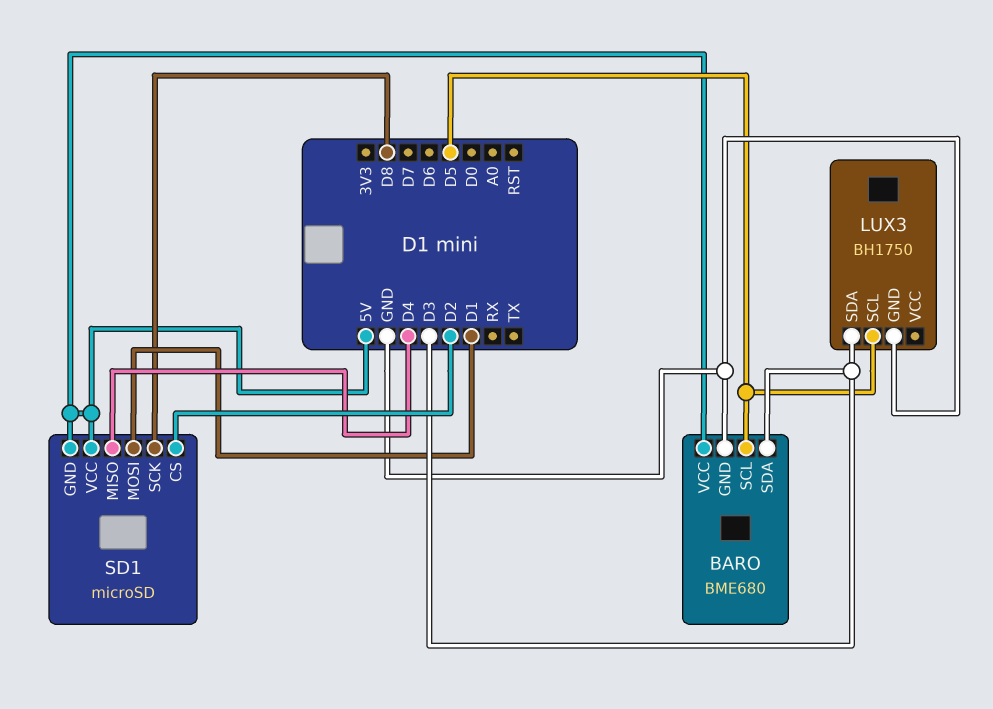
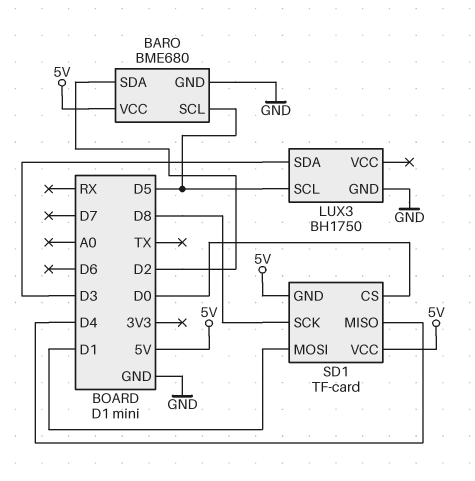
BARO pin SDA: D3 -> D2
SD1: microSD -> TF-card
SD1 pin CS: D2 -> D0

